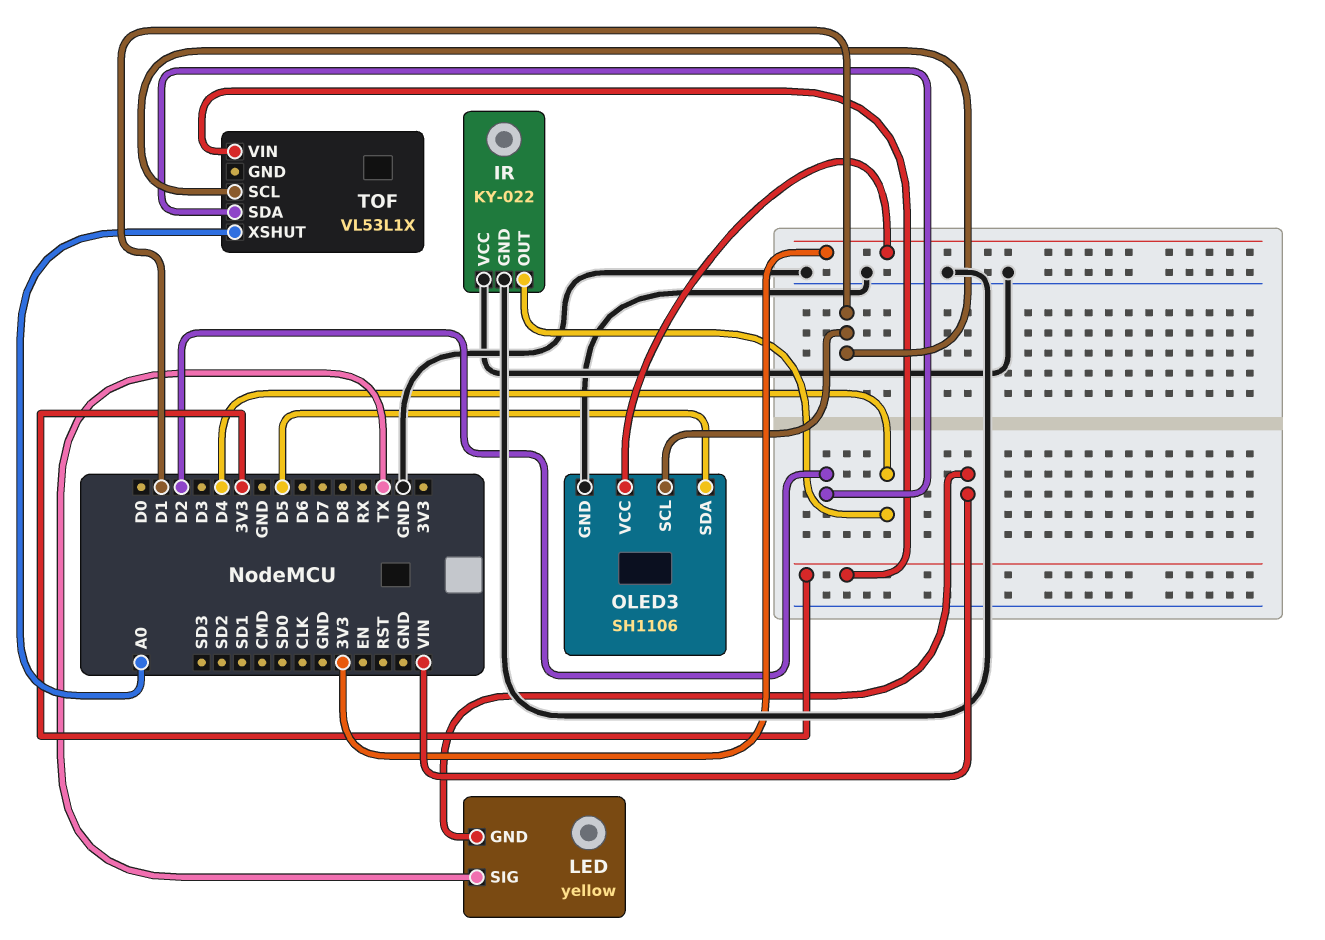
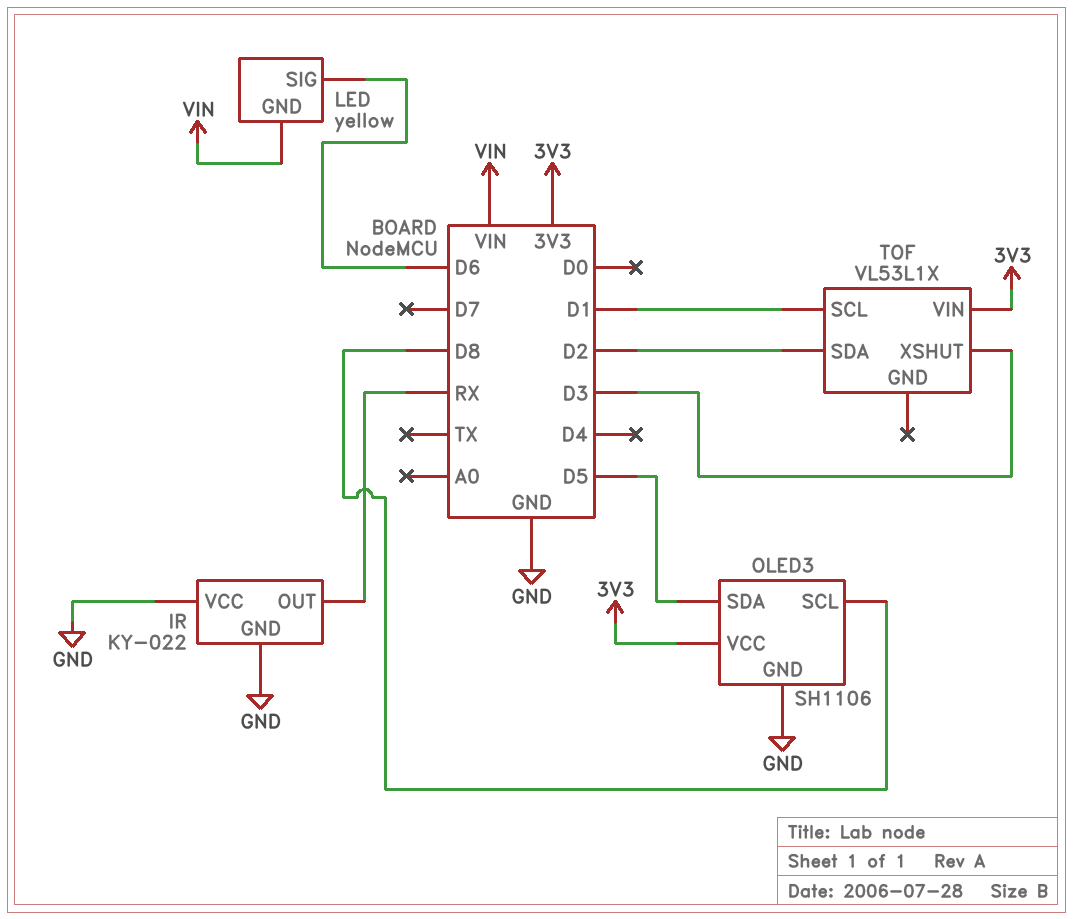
IR pin OUT: D4 -> RX
LED pin SIG: TX -> D6
OLED3 pin SCL: D1 -> D8
TOF pin XSHUT: A0 -> D3

